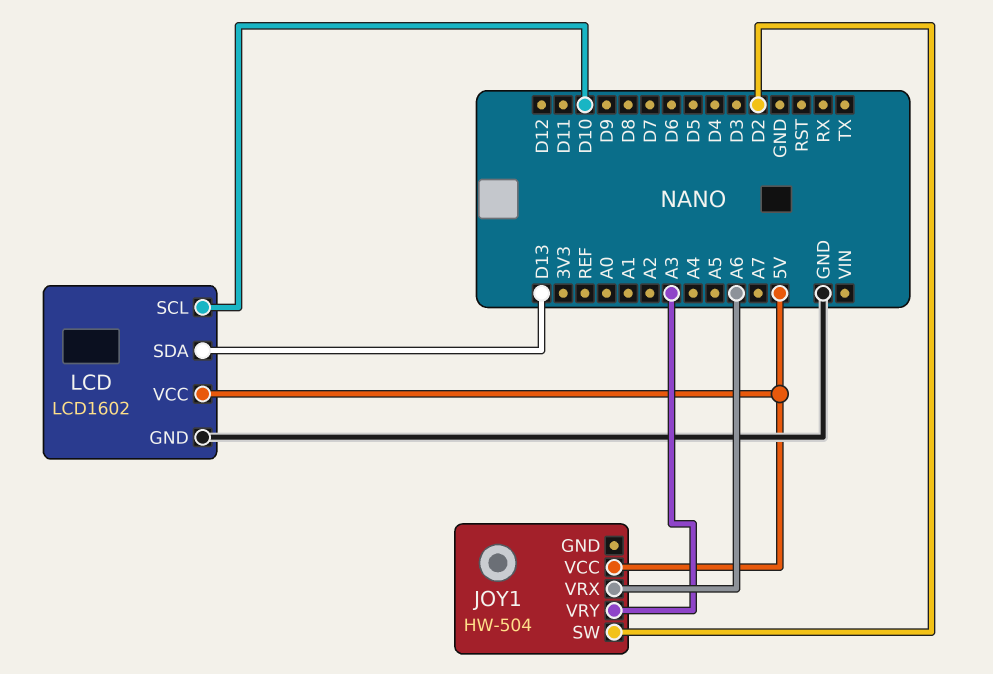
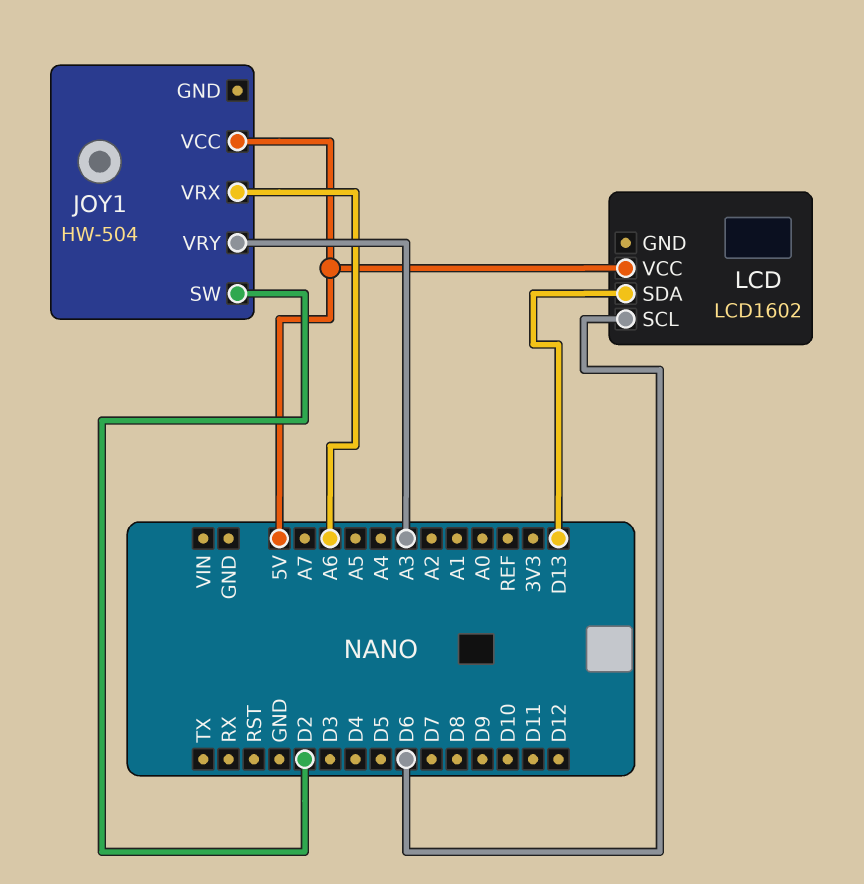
LCD pin GND: GND -> none
LCD pin SCL: D10 -> D6

